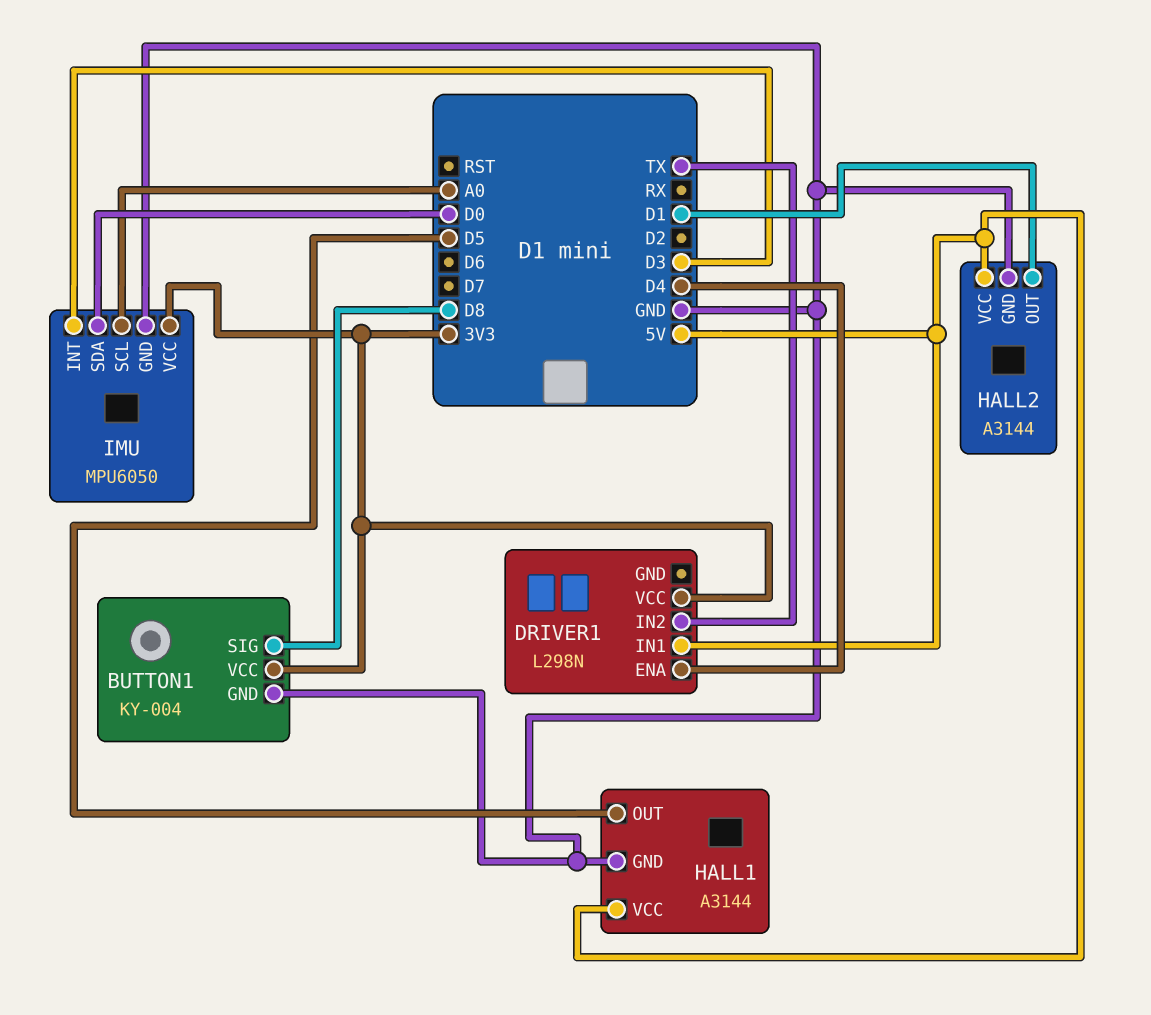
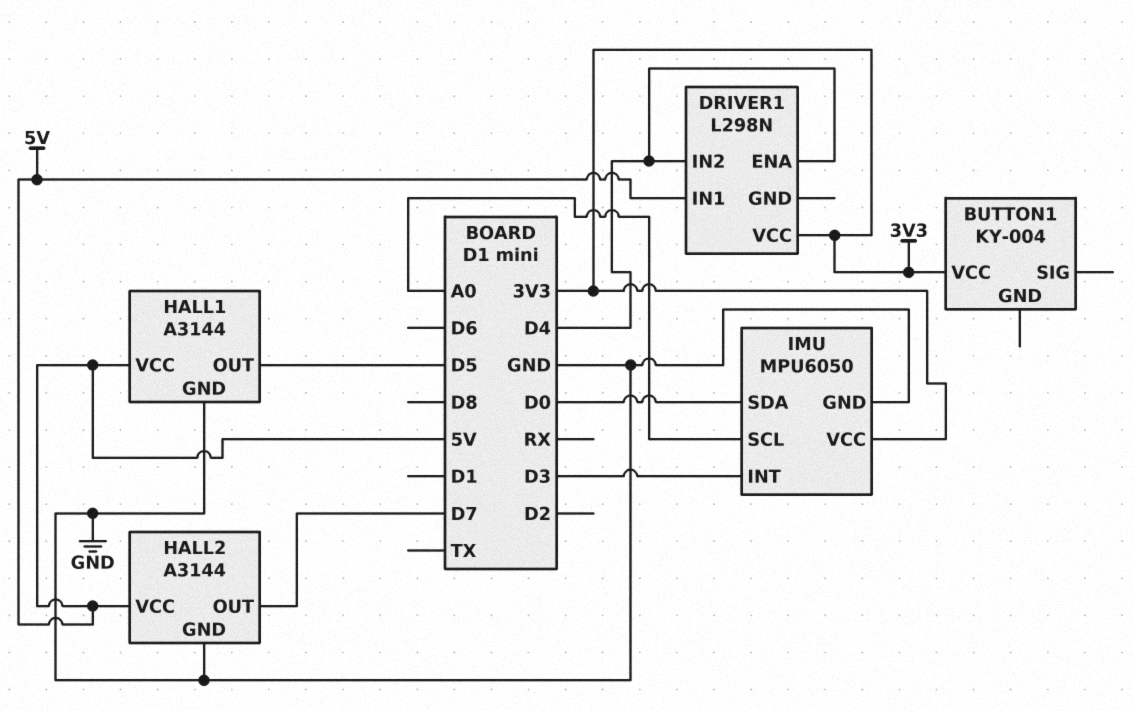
BUTTON1 pin GND: GND -> none
BUTTON1 pin SIG: D8 -> none
DRIVER1 pin IN2: TX -> D4
HALL2 pin OUT: D1 -> D7

